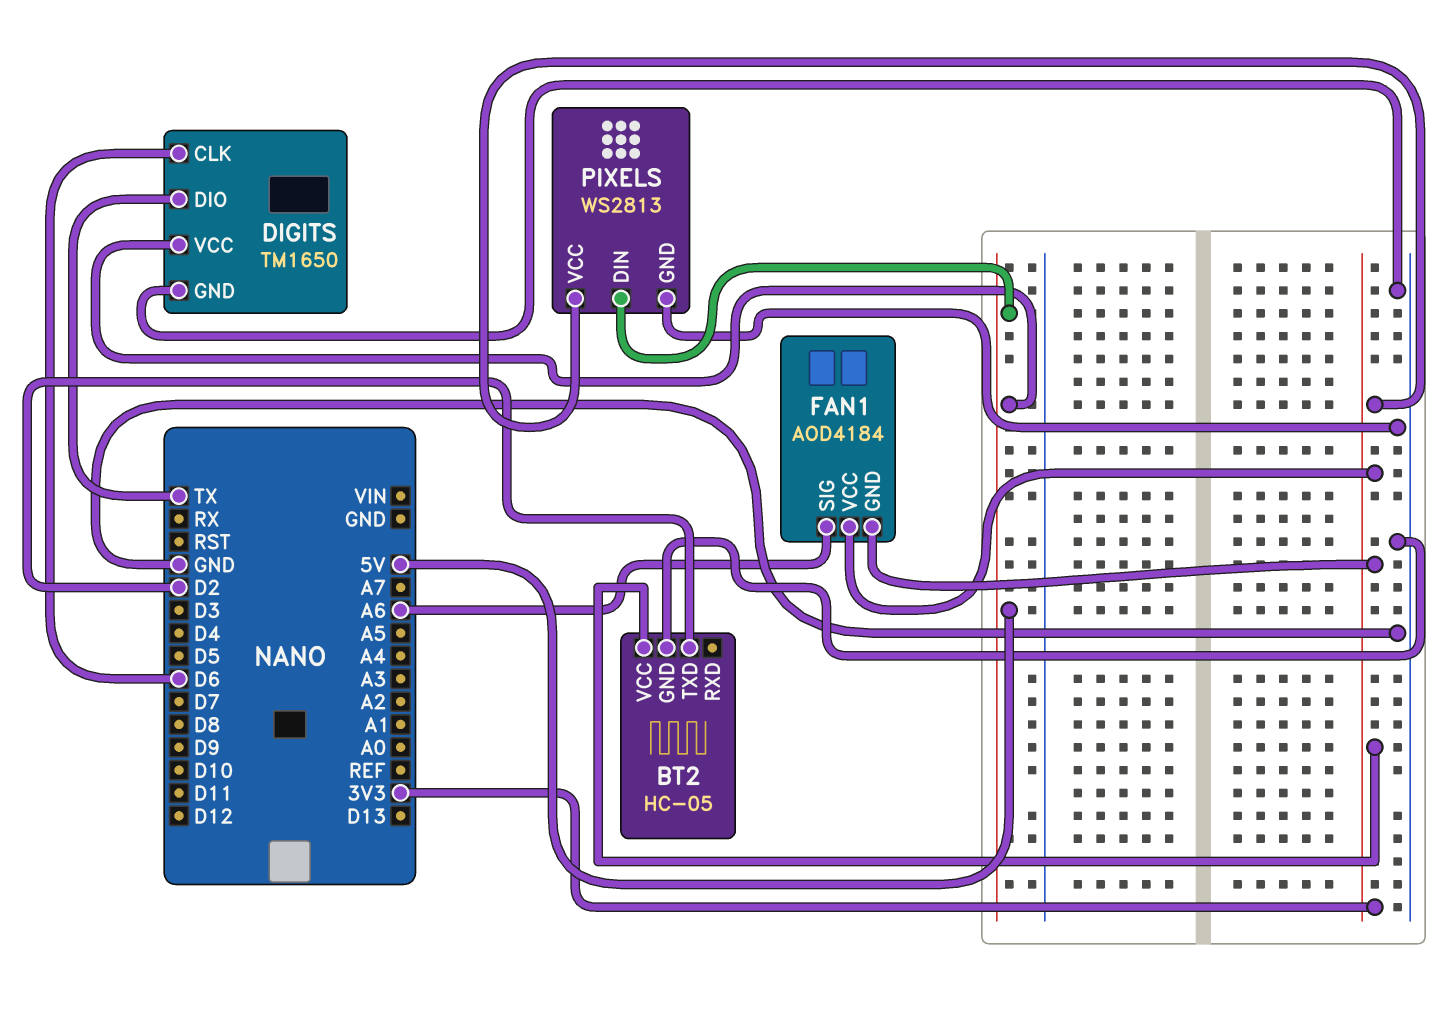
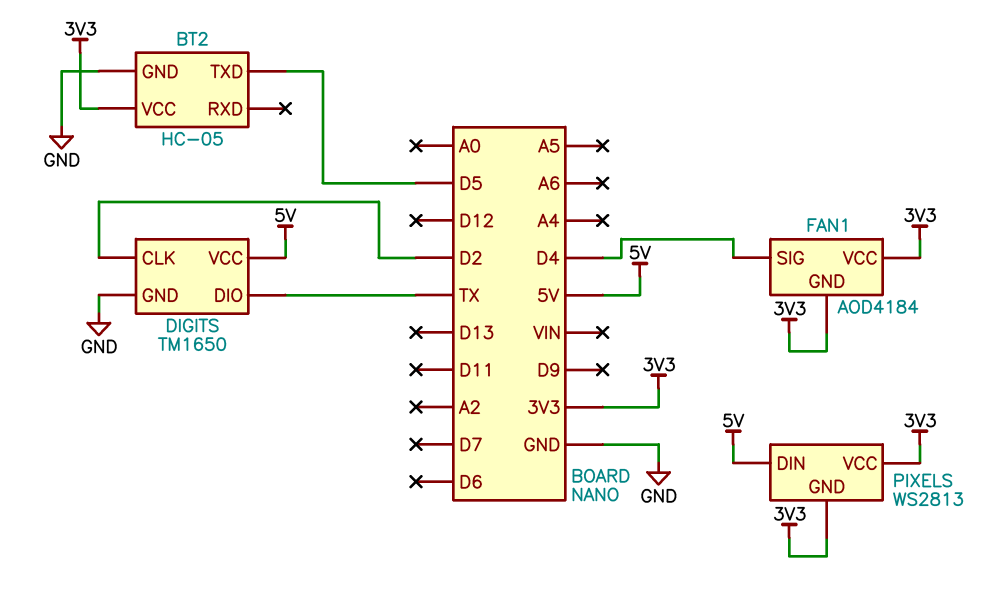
BT2 pin TXD: D2 -> D5
DIGITS pin CLK: D6 -> D2
FAN1 pin SIG: A6 -> D4
PIXELS pin GND: GND -> 3V3

